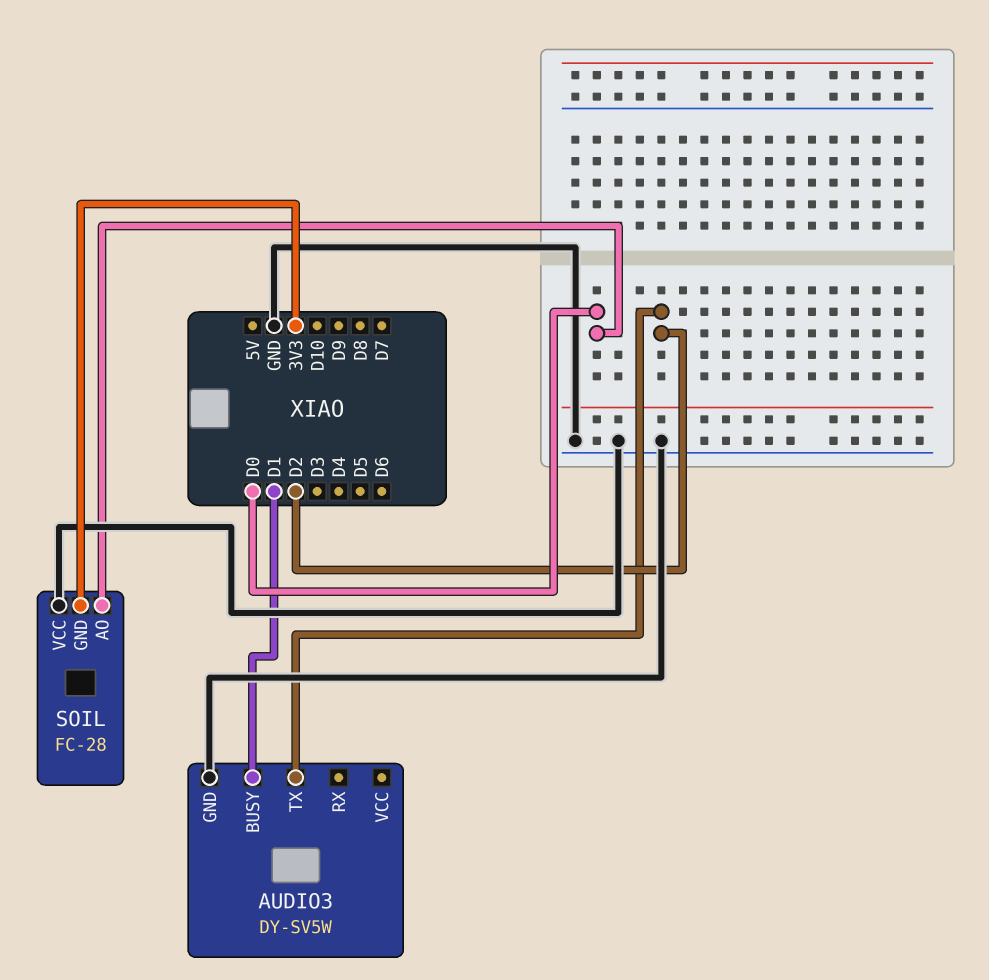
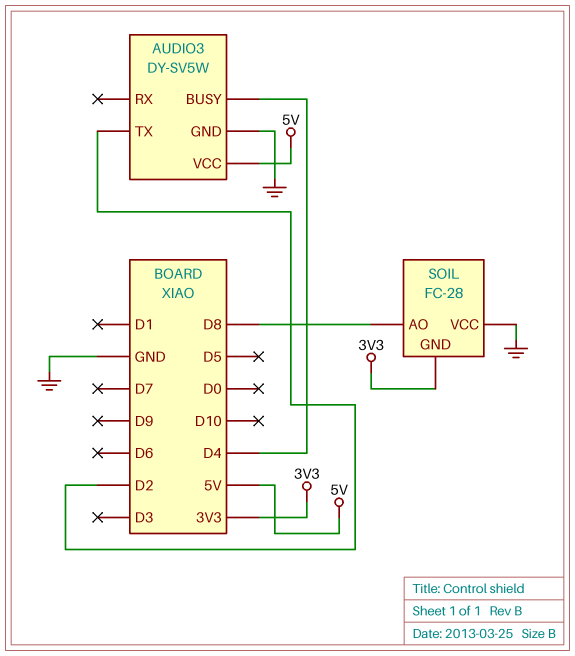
AUDIO3 pin BUSY: D1 -> D4
AUDIO3 pin VCC: none -> 5V
SOIL pin AO: D0 -> D8

